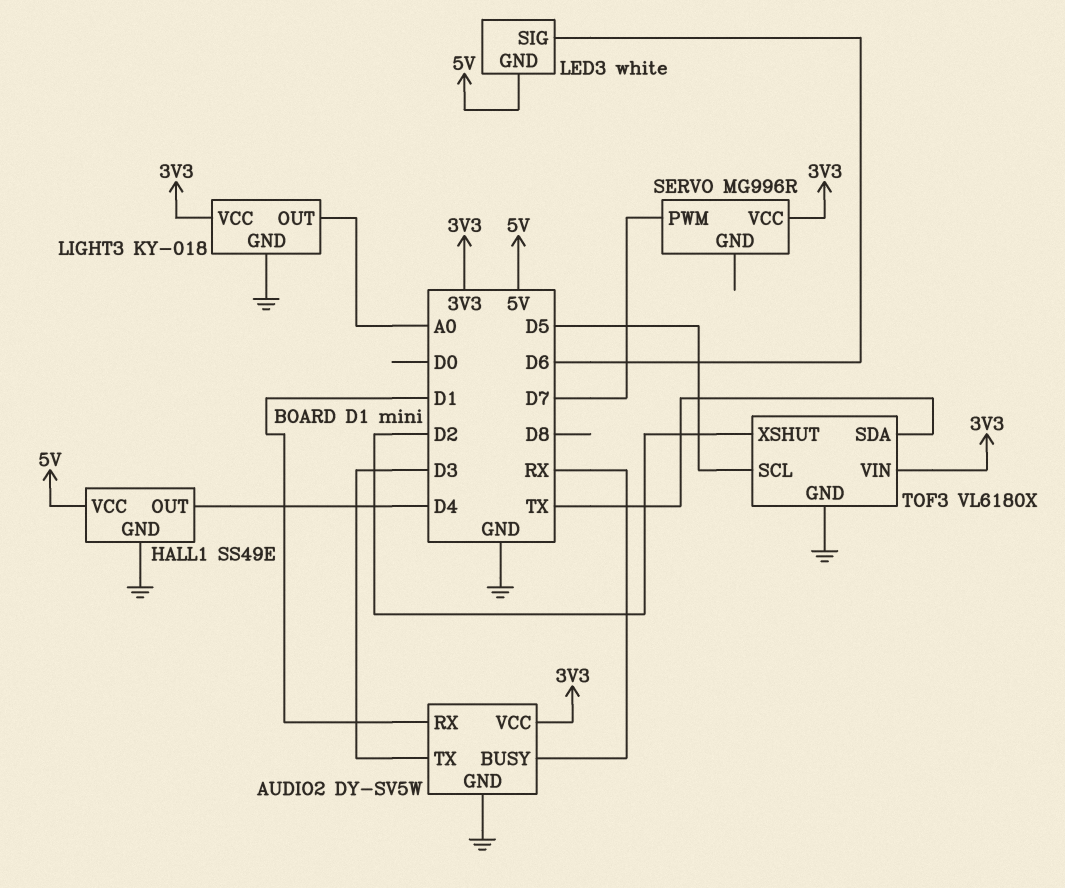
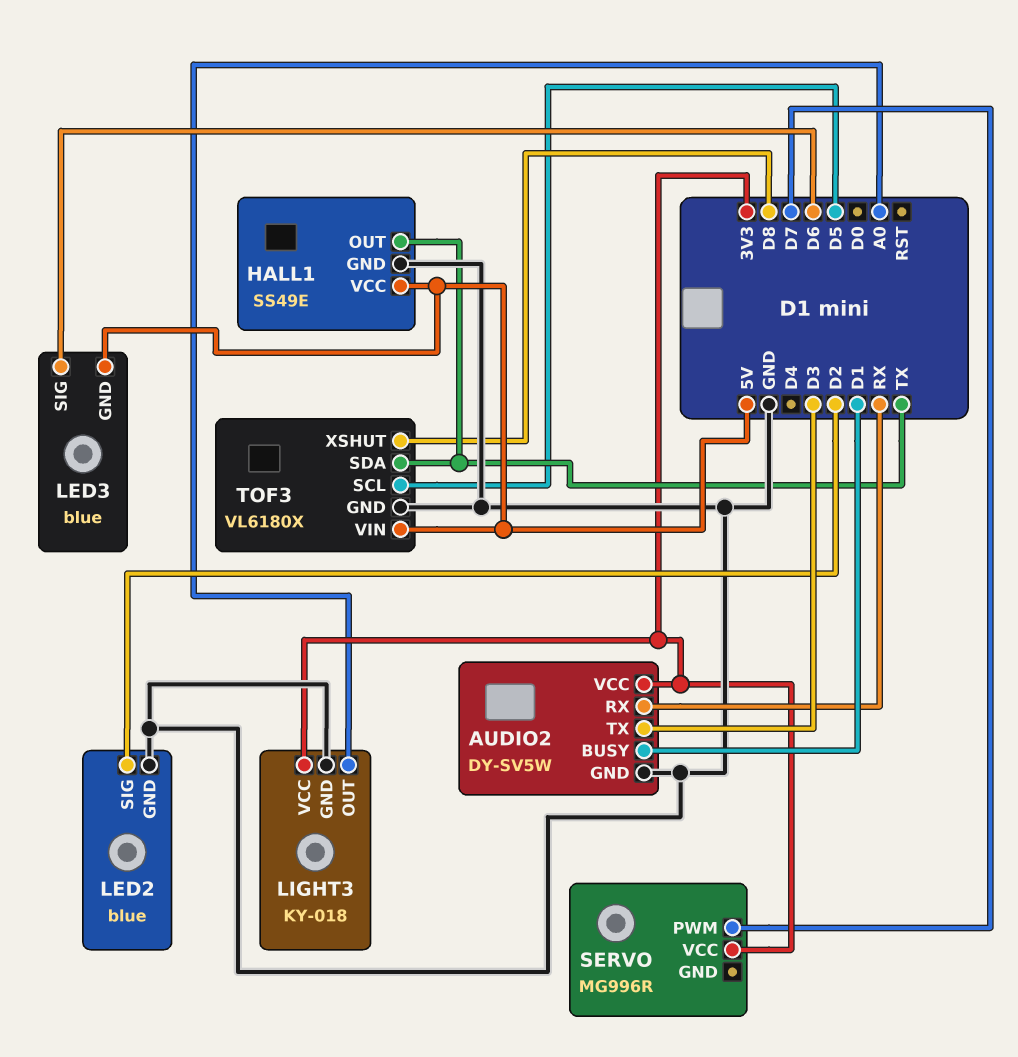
AUDIO2 pin BUSY: RX -> D1
AUDIO2 pin RX: D1 -> RX
HALL1 pin OUT: D4 -> TX
LED2: none -> blue
LED2 pin GND: none -> GND
LED2 pin SIG: none -> D2
LED3: white -> blue
TOF3 pin VIN: 3V3 -> 5V
TOF3 pin XSHUT: D2 -> D8

